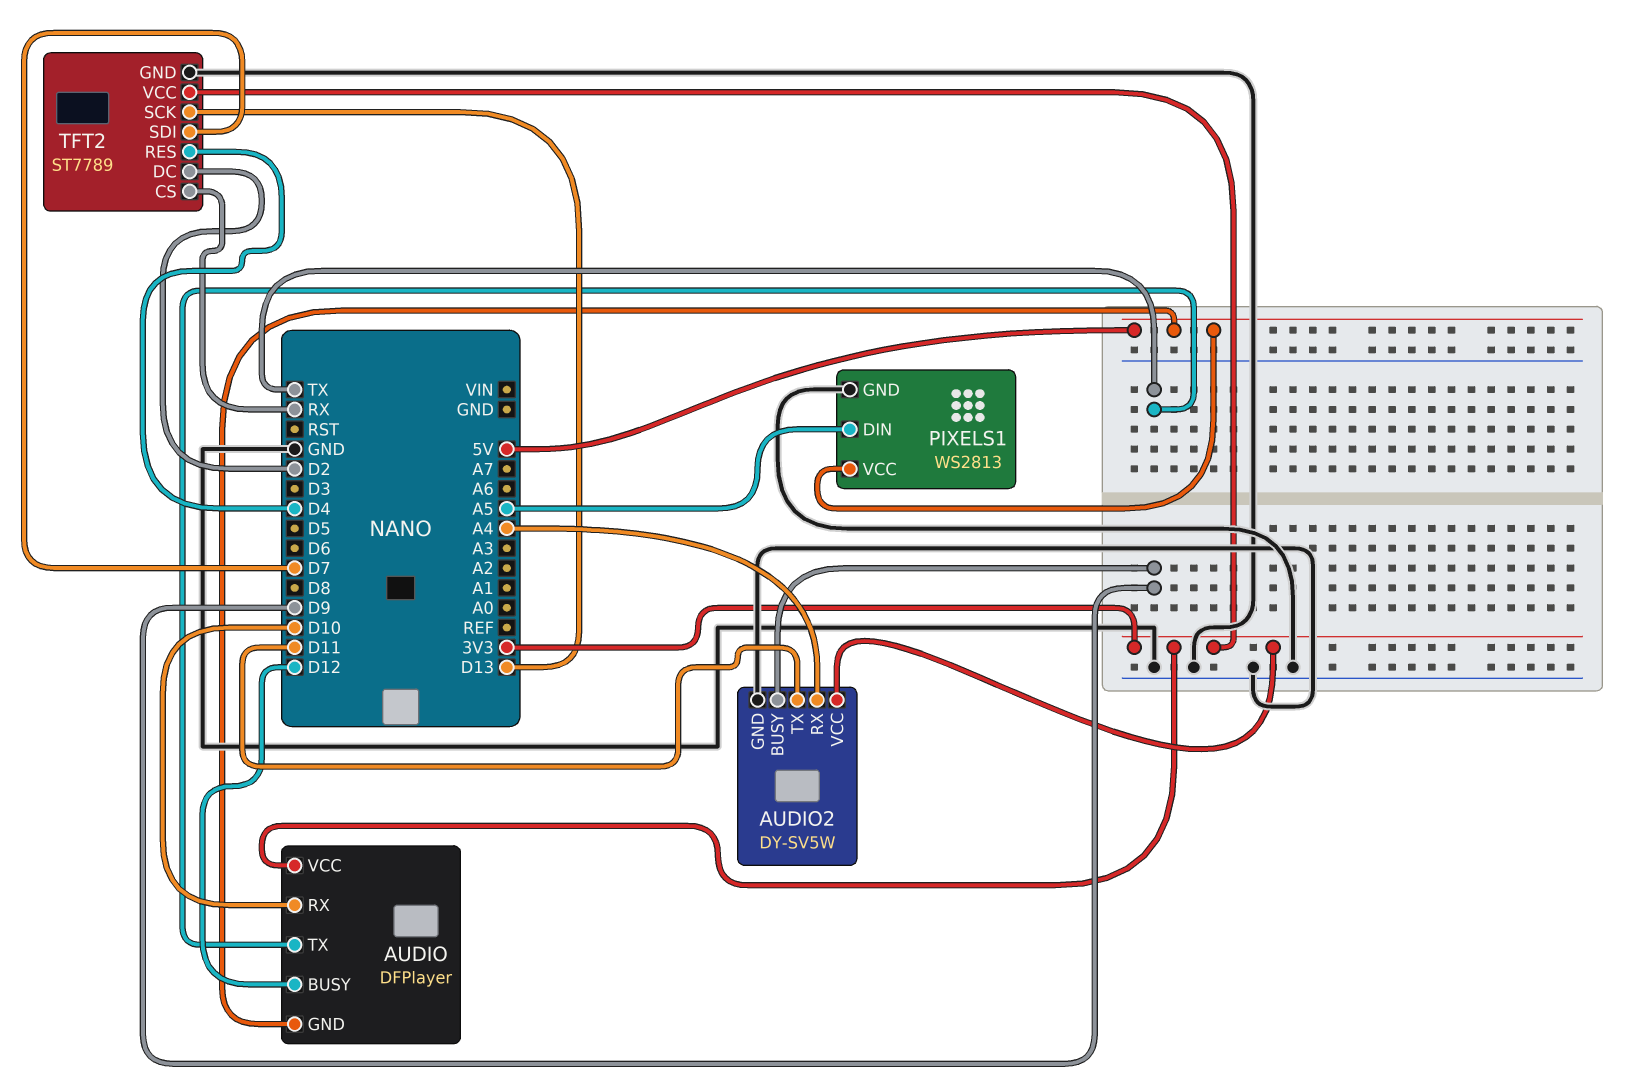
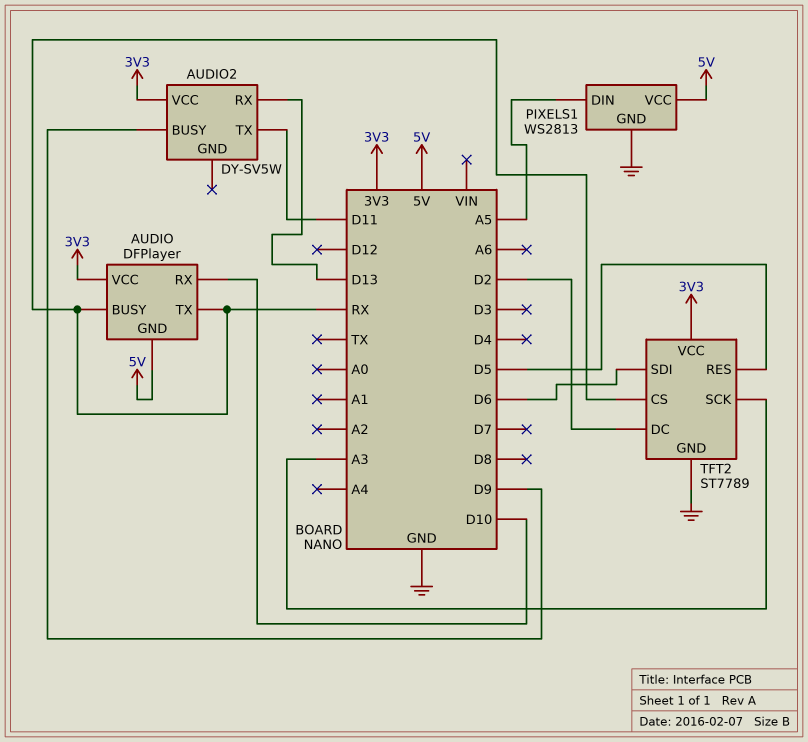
AUDIO pin BUSY: D12 -> RX
AUDIO pin TX: TX -> RX
AUDIO2 pin GND: GND -> none
AUDIO2 pin RX: A4 -> D13
TFT2 pin RES: D4 -> D5
TFT2 pin SCK: D13 -> A3
TFT2 pin SDI: D7 -> D6

